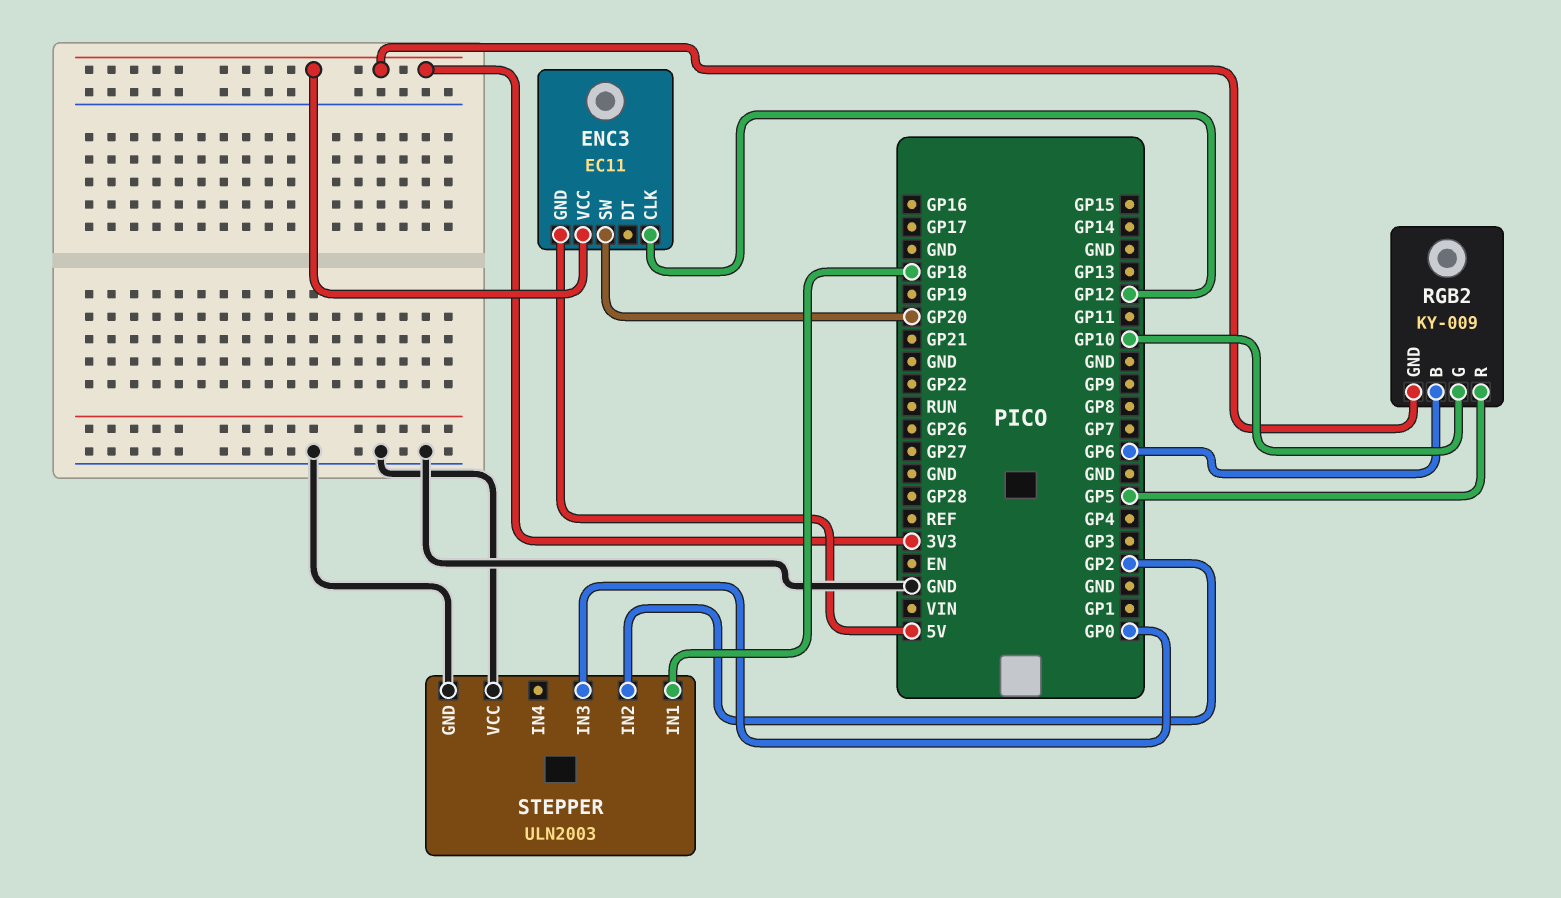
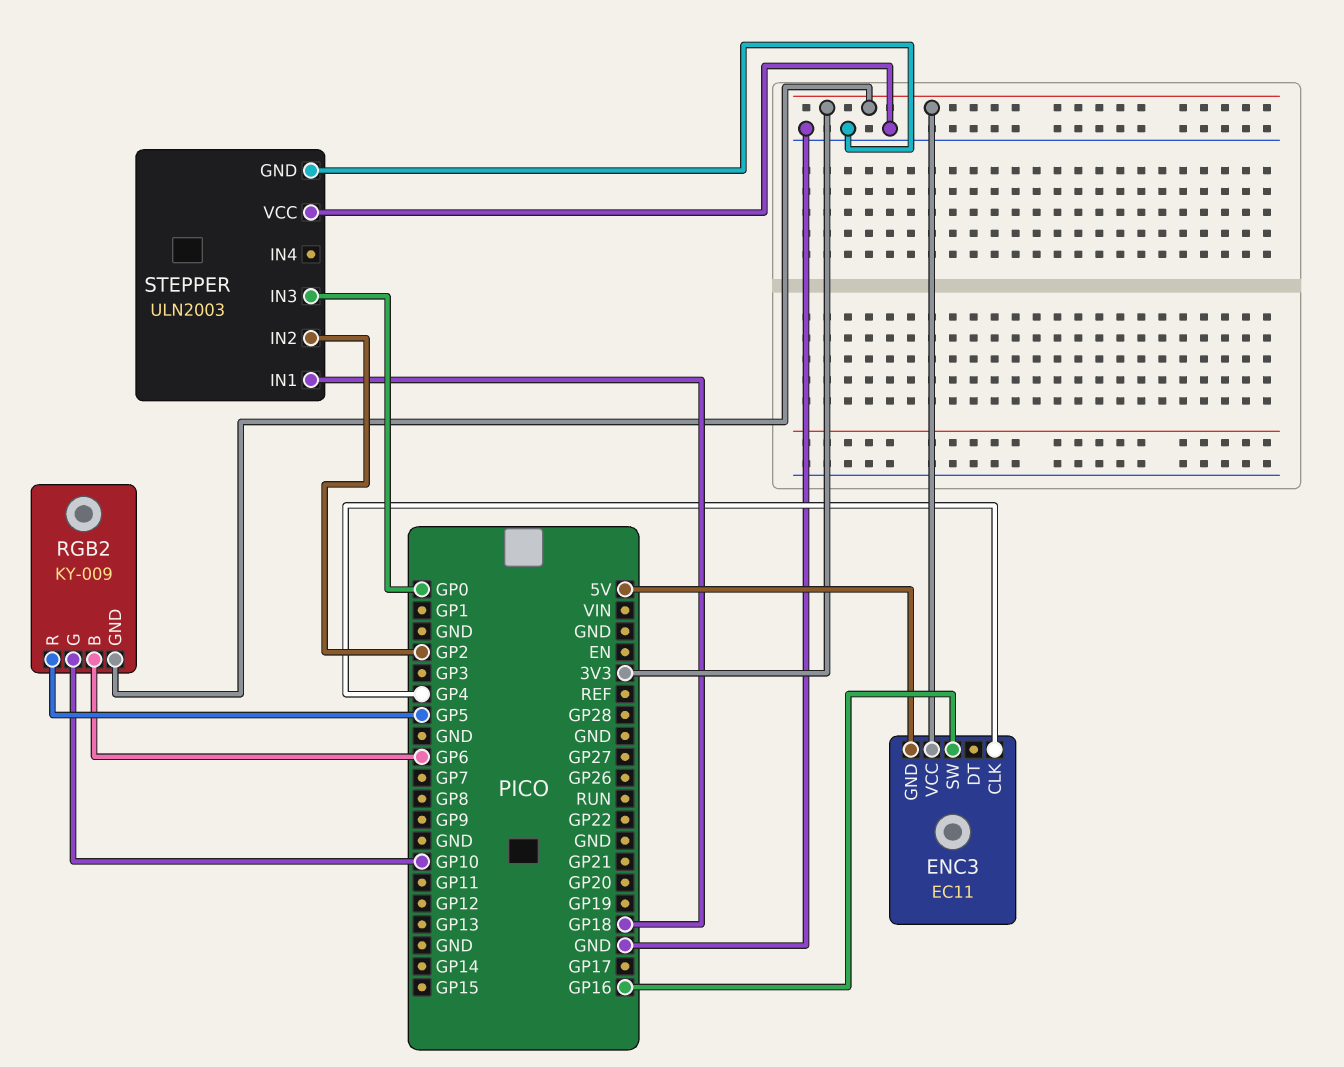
ENC3 pin CLK: GP12 -> GP4
ENC3 pin SW: GP20 -> GP16

